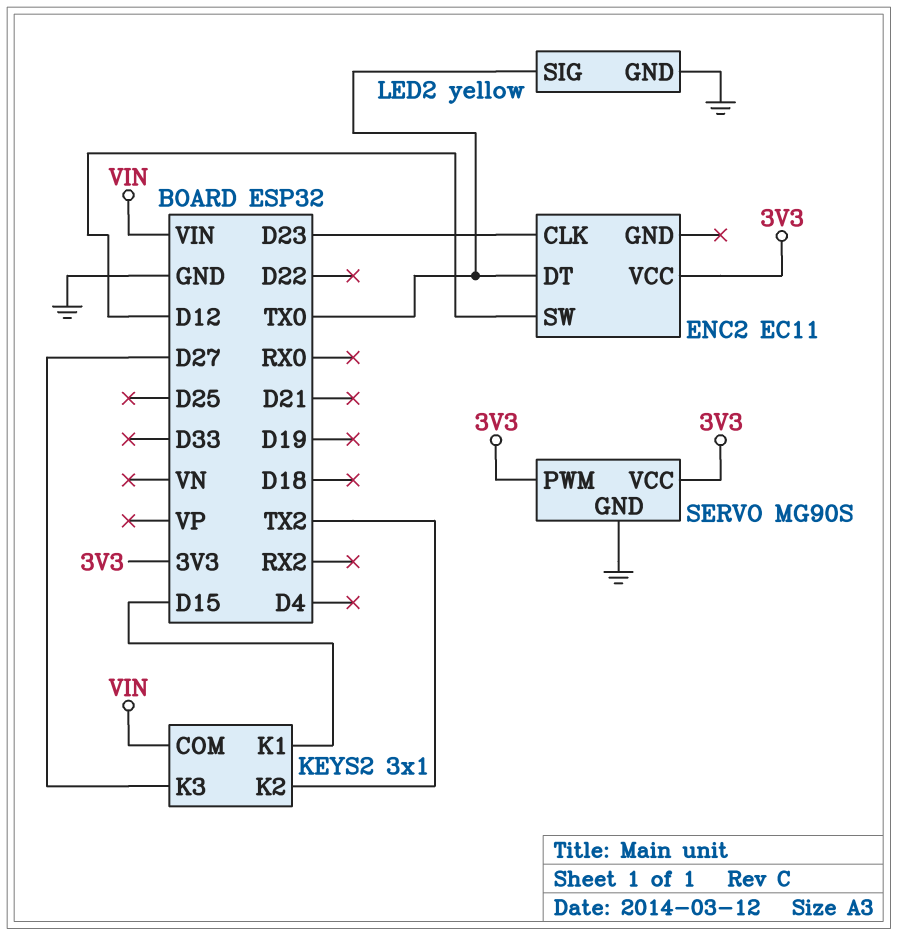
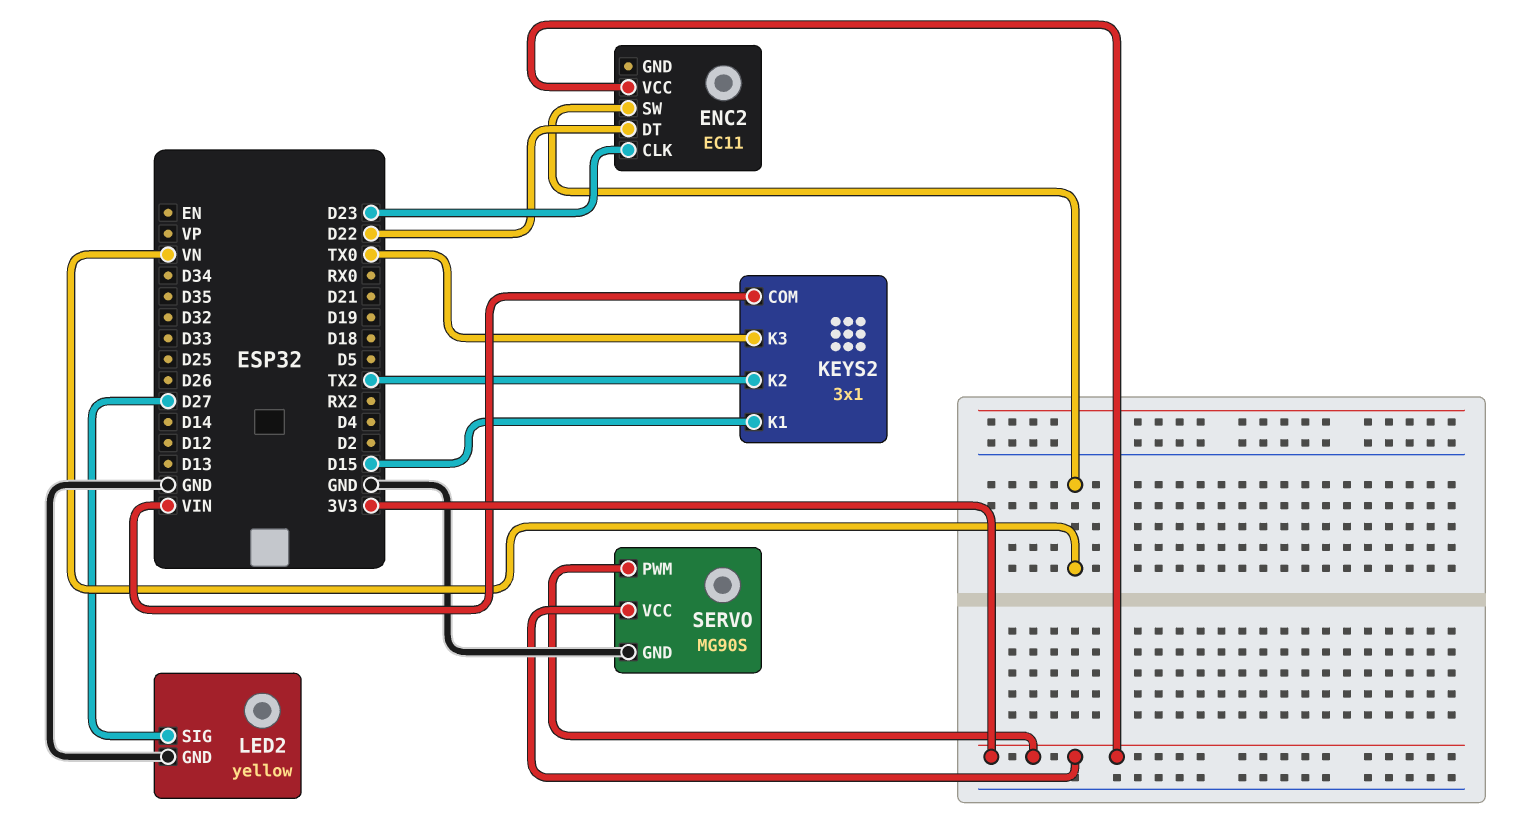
ENC2 pin DT: TX0 -> D22
ENC2 pin SW: D12 -> VN
KEYS2 pin K3: D27 -> TX0
LED2 pin SIG: TX0 -> D27

